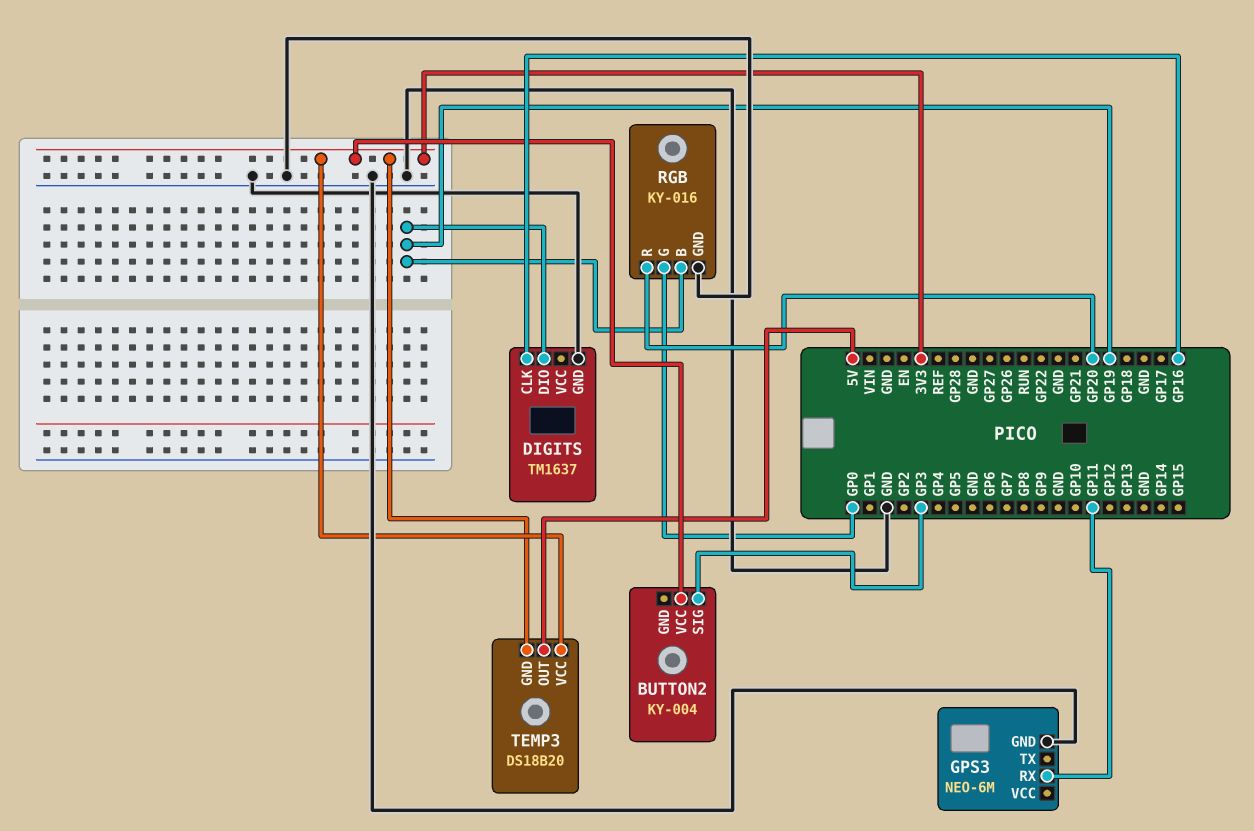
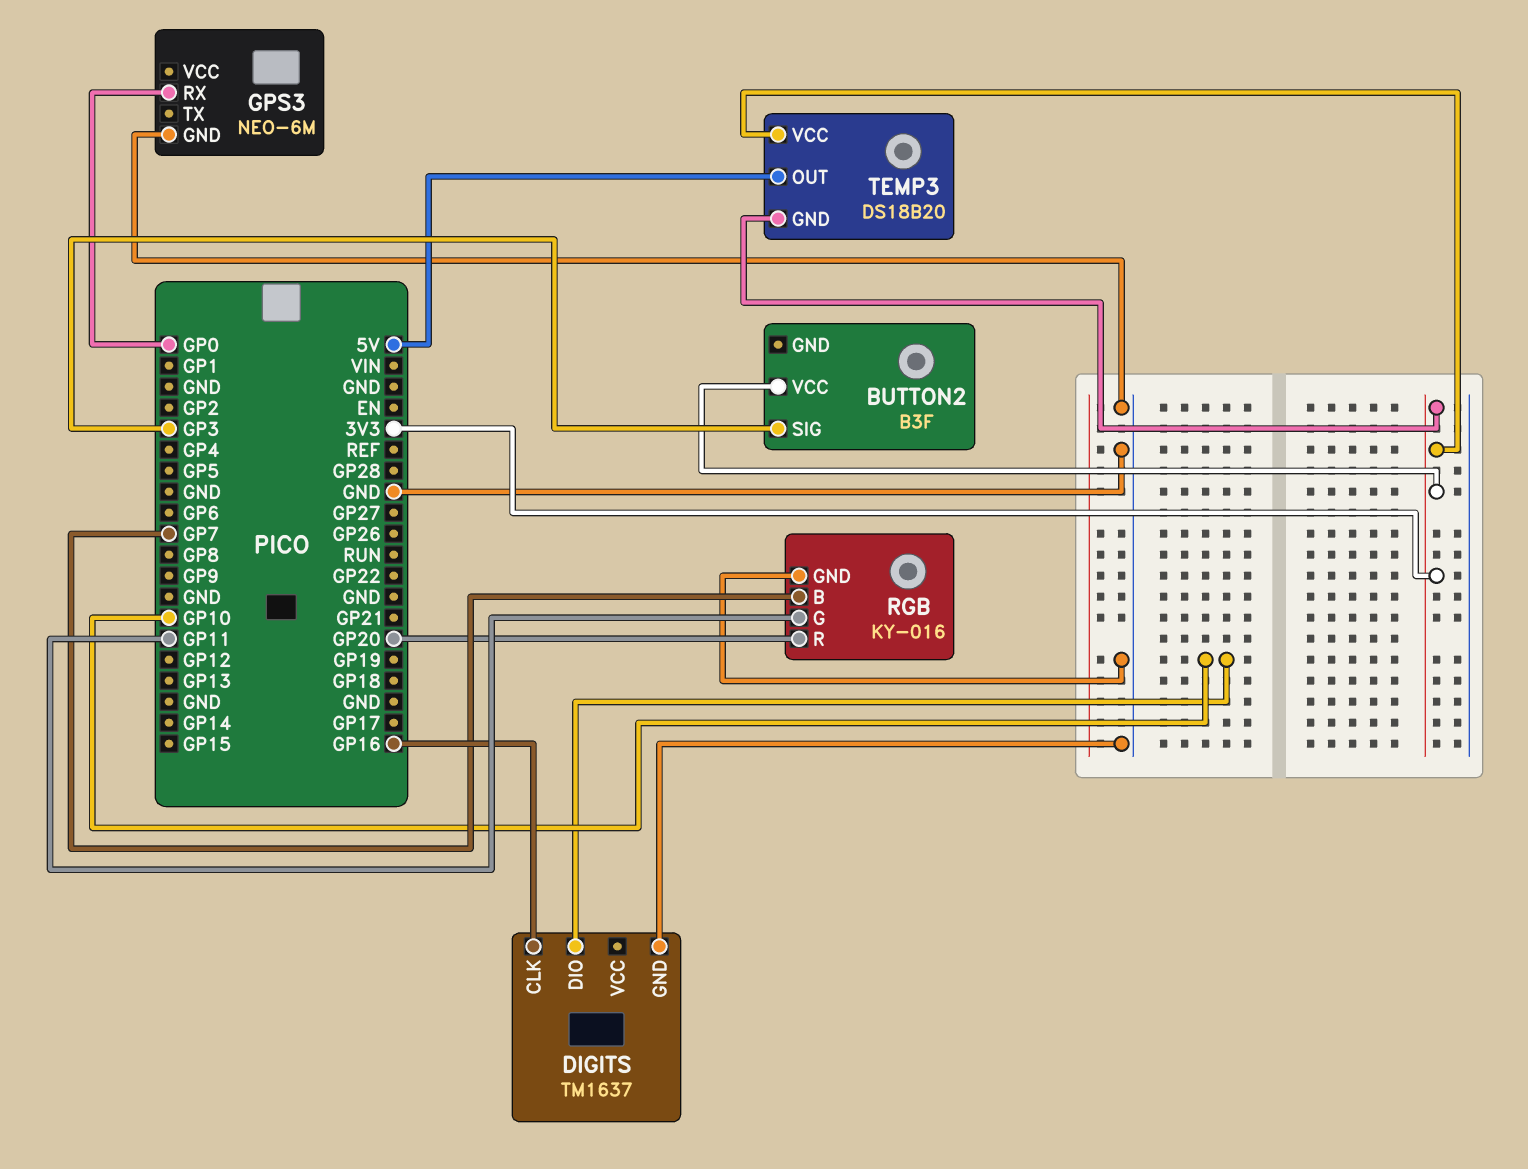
BUTTON2: KY-004 -> B3F
DIGITS pin DIO: GP19 -> GP10
GPS3 pin RX: GP11 -> GP0
RGB pin B: GP19 -> GP7
RGB pin G: GP0 -> GP11

